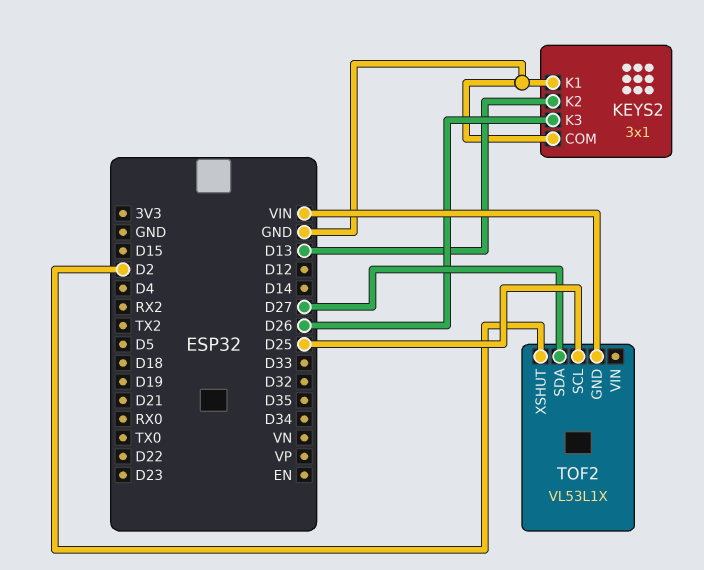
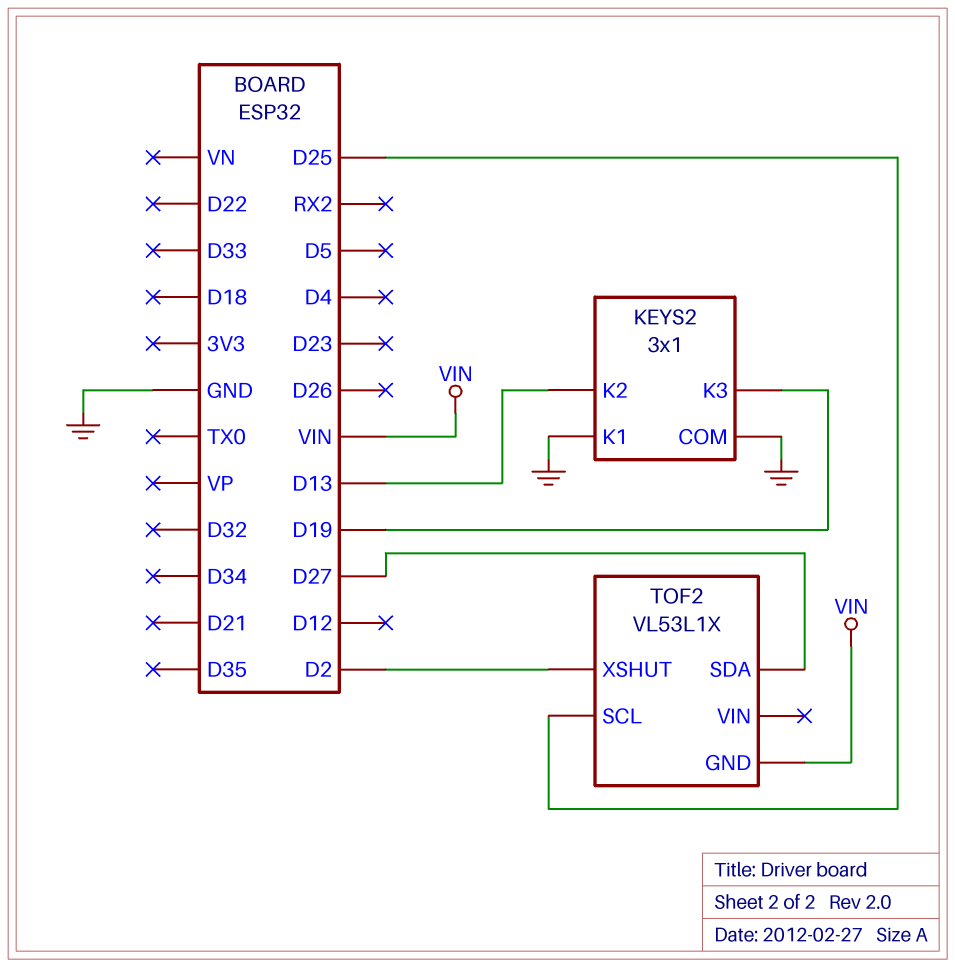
KEYS2 pin K3: D26 -> D19

